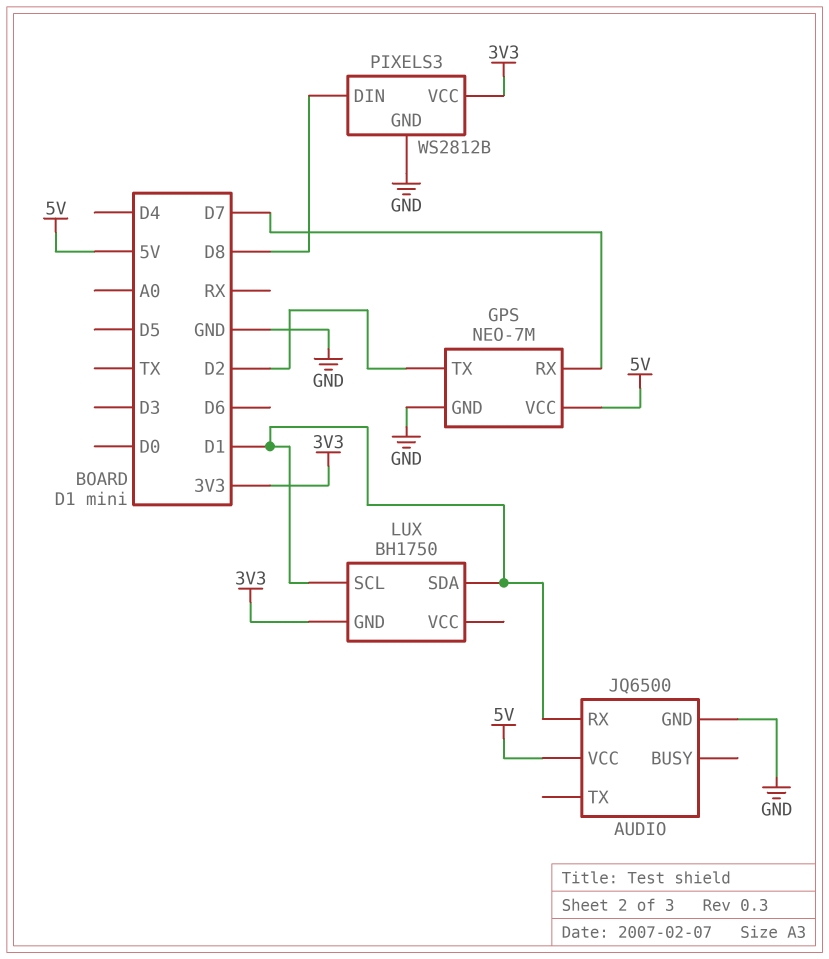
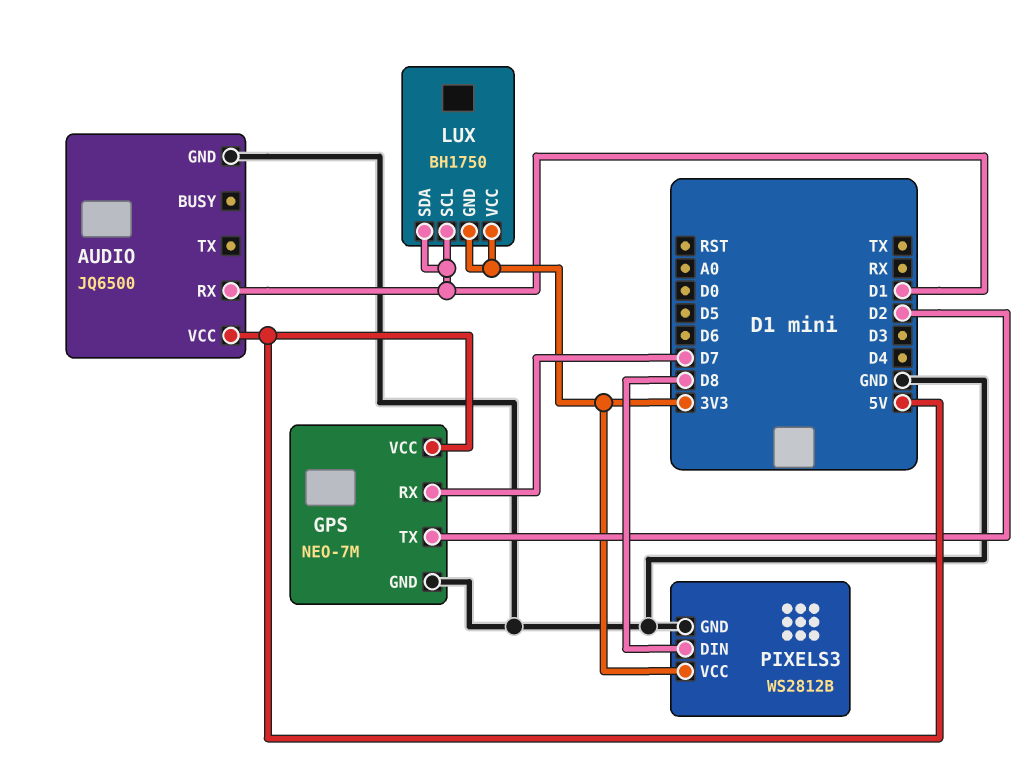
LUX pin VCC: none -> 3V3

